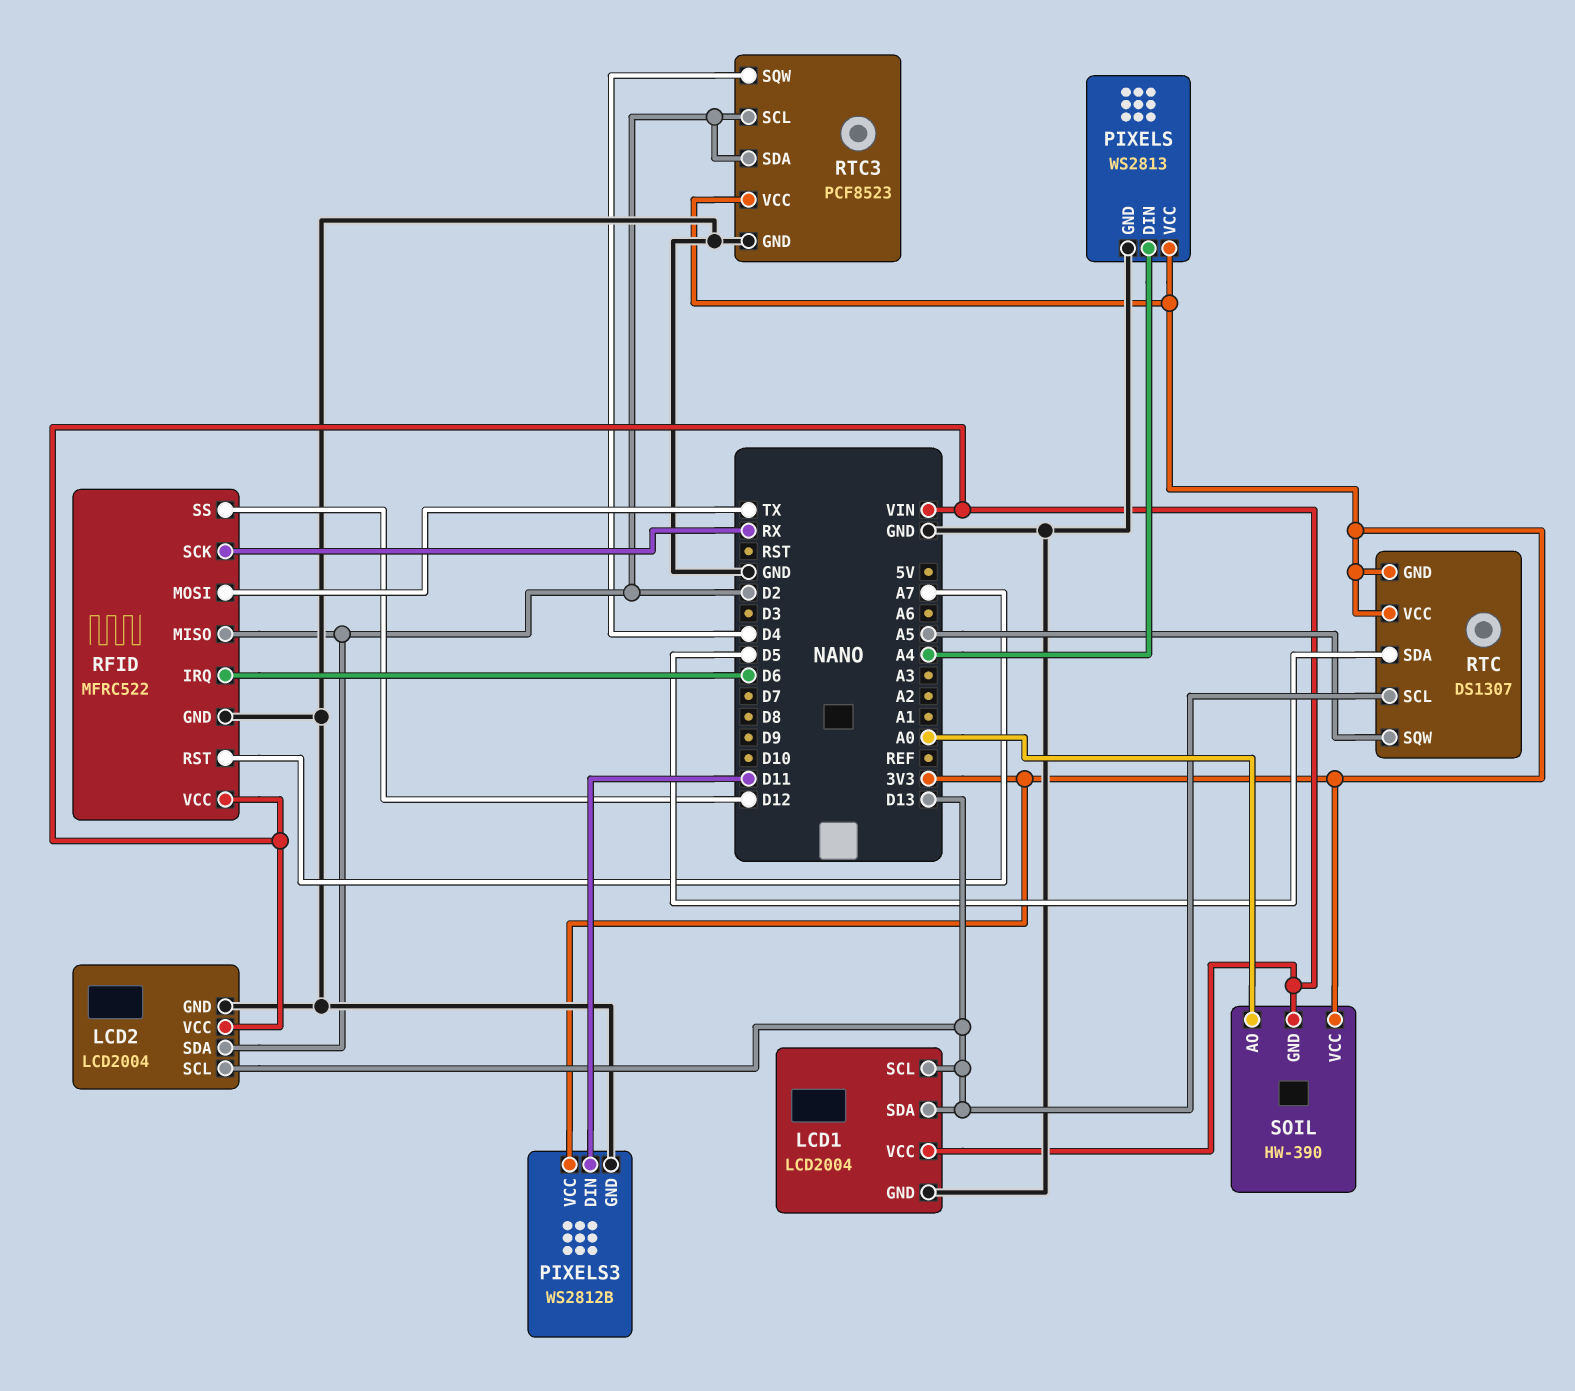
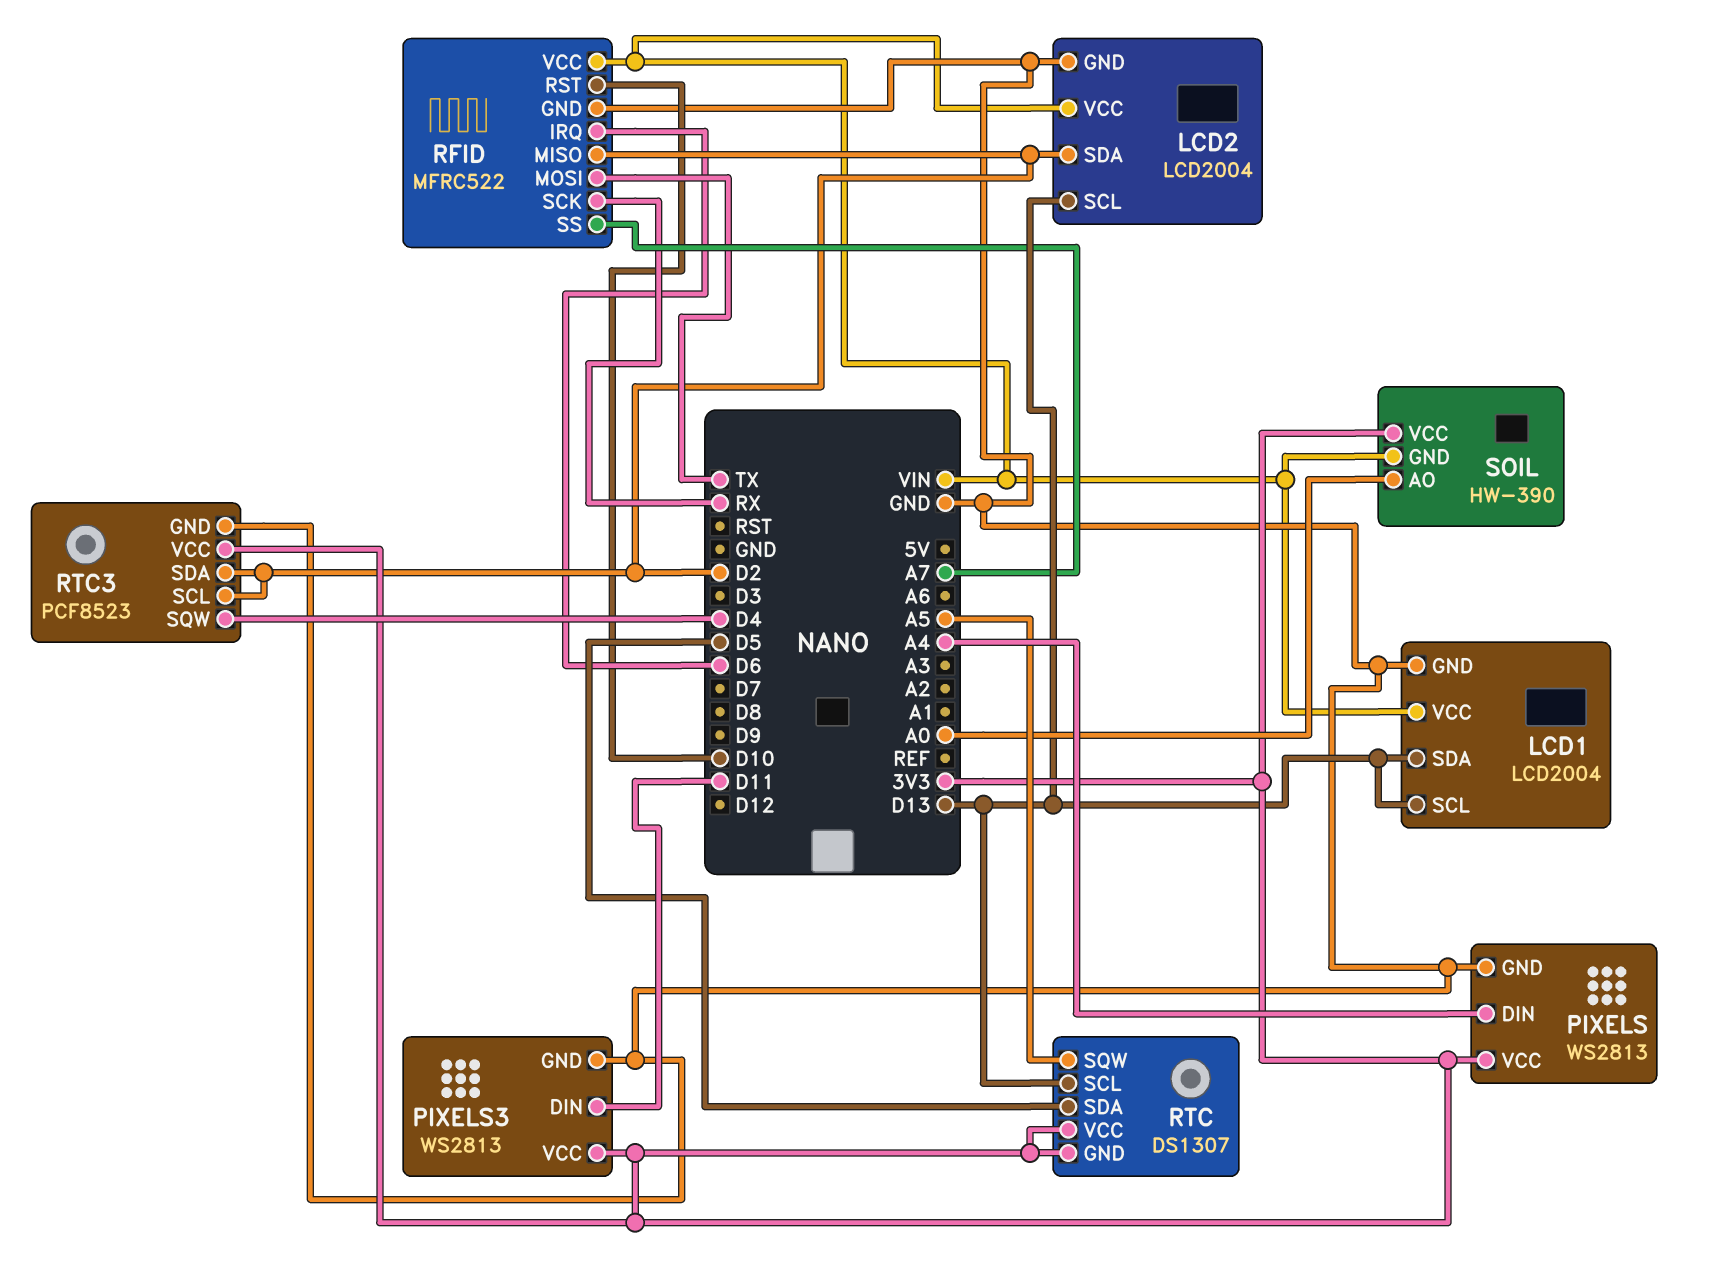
PIXELS3: WS2812B -> WS2813
RFID pin RST: A7 -> D10
RFID pin SS: D12 -> A7

